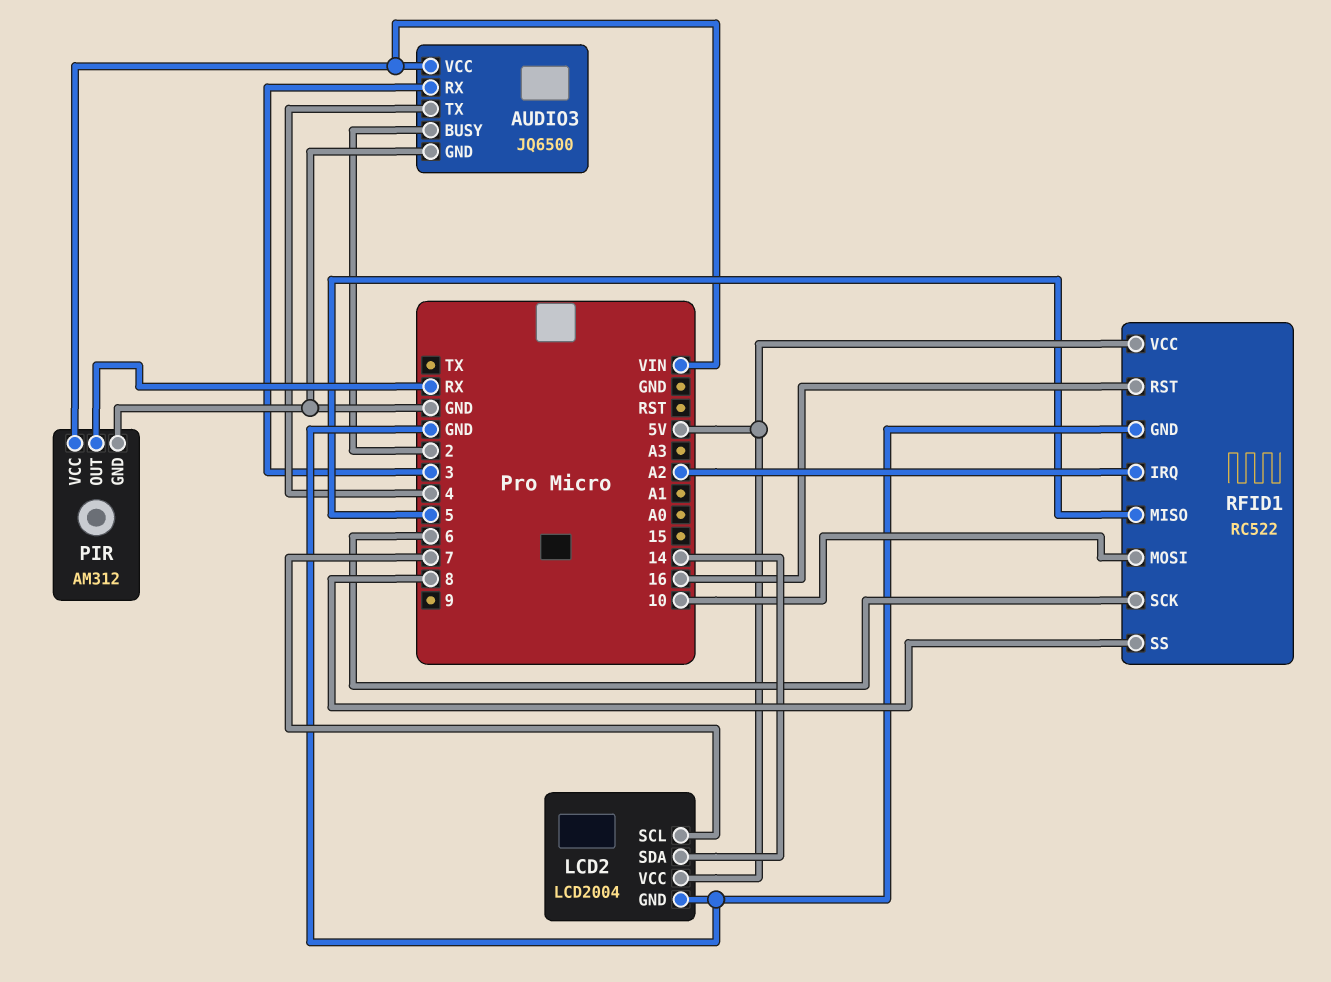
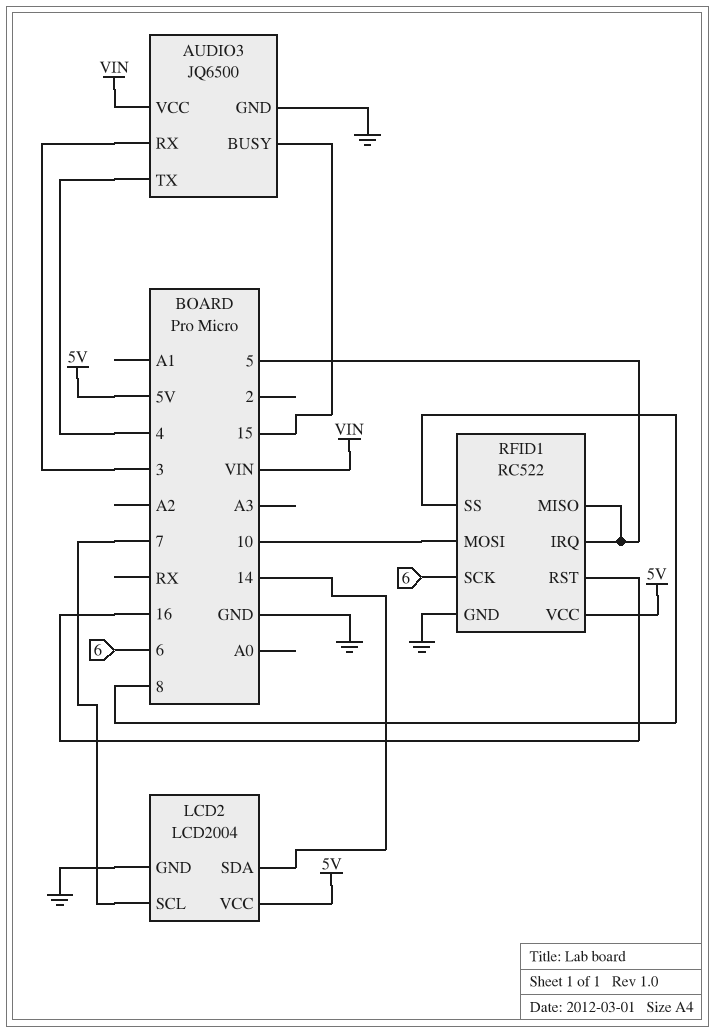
AUDIO3 pin BUSY: 2 -> 15
PIR: AM312 -> none
PIR pin GND: GND -> none
PIR pin OUT: RX -> none
PIR pin VCC: VIN -> none
RFID1 pin IRQ: A2 -> 5

